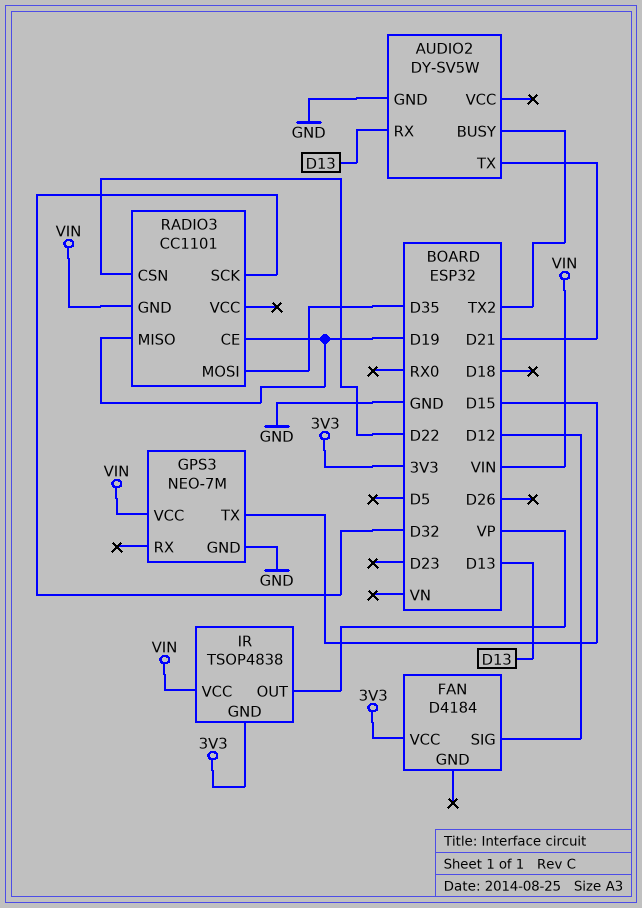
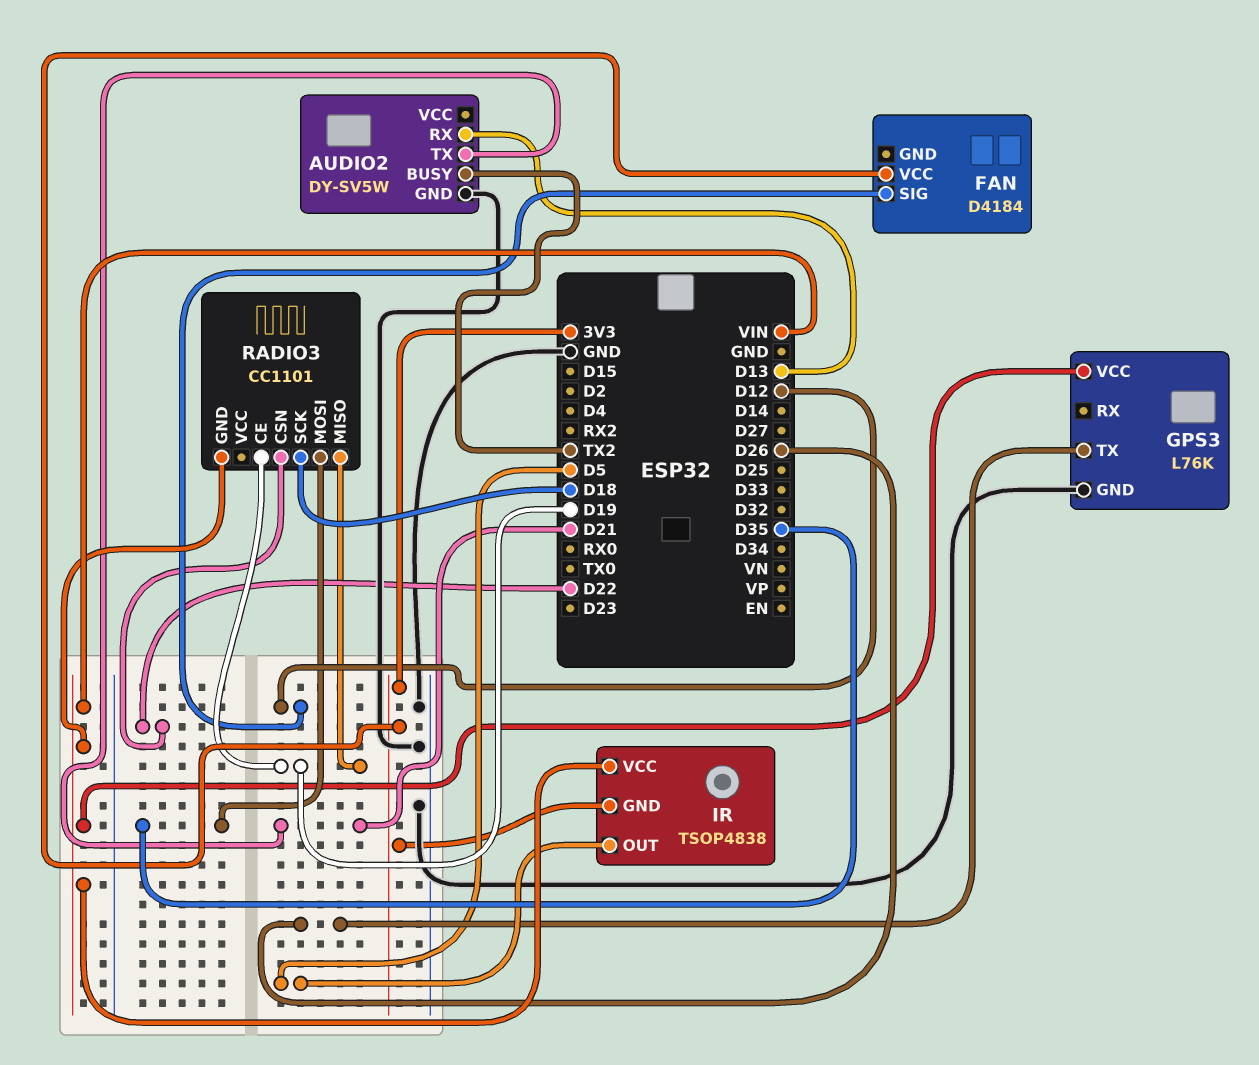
GPS3: NEO-7M -> L76K
GPS3 pin TX: D15 -> D26
IR pin OUT: VP -> D5
RADIO3 pin SCK: D32 -> D18

